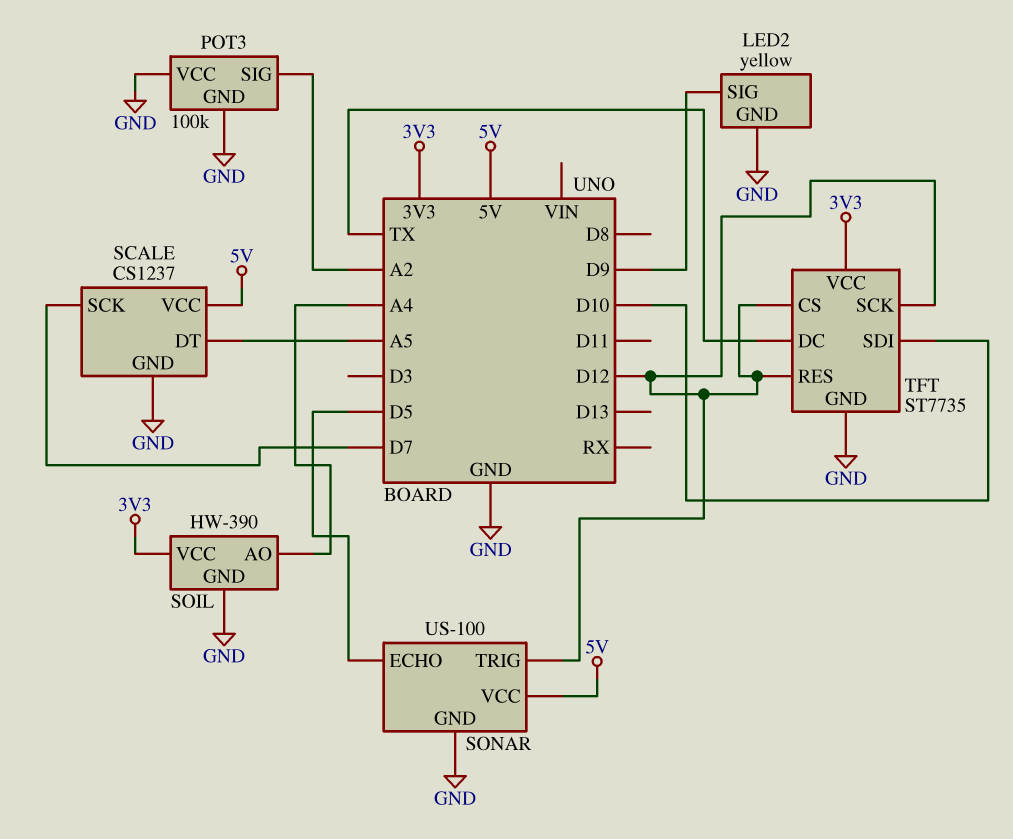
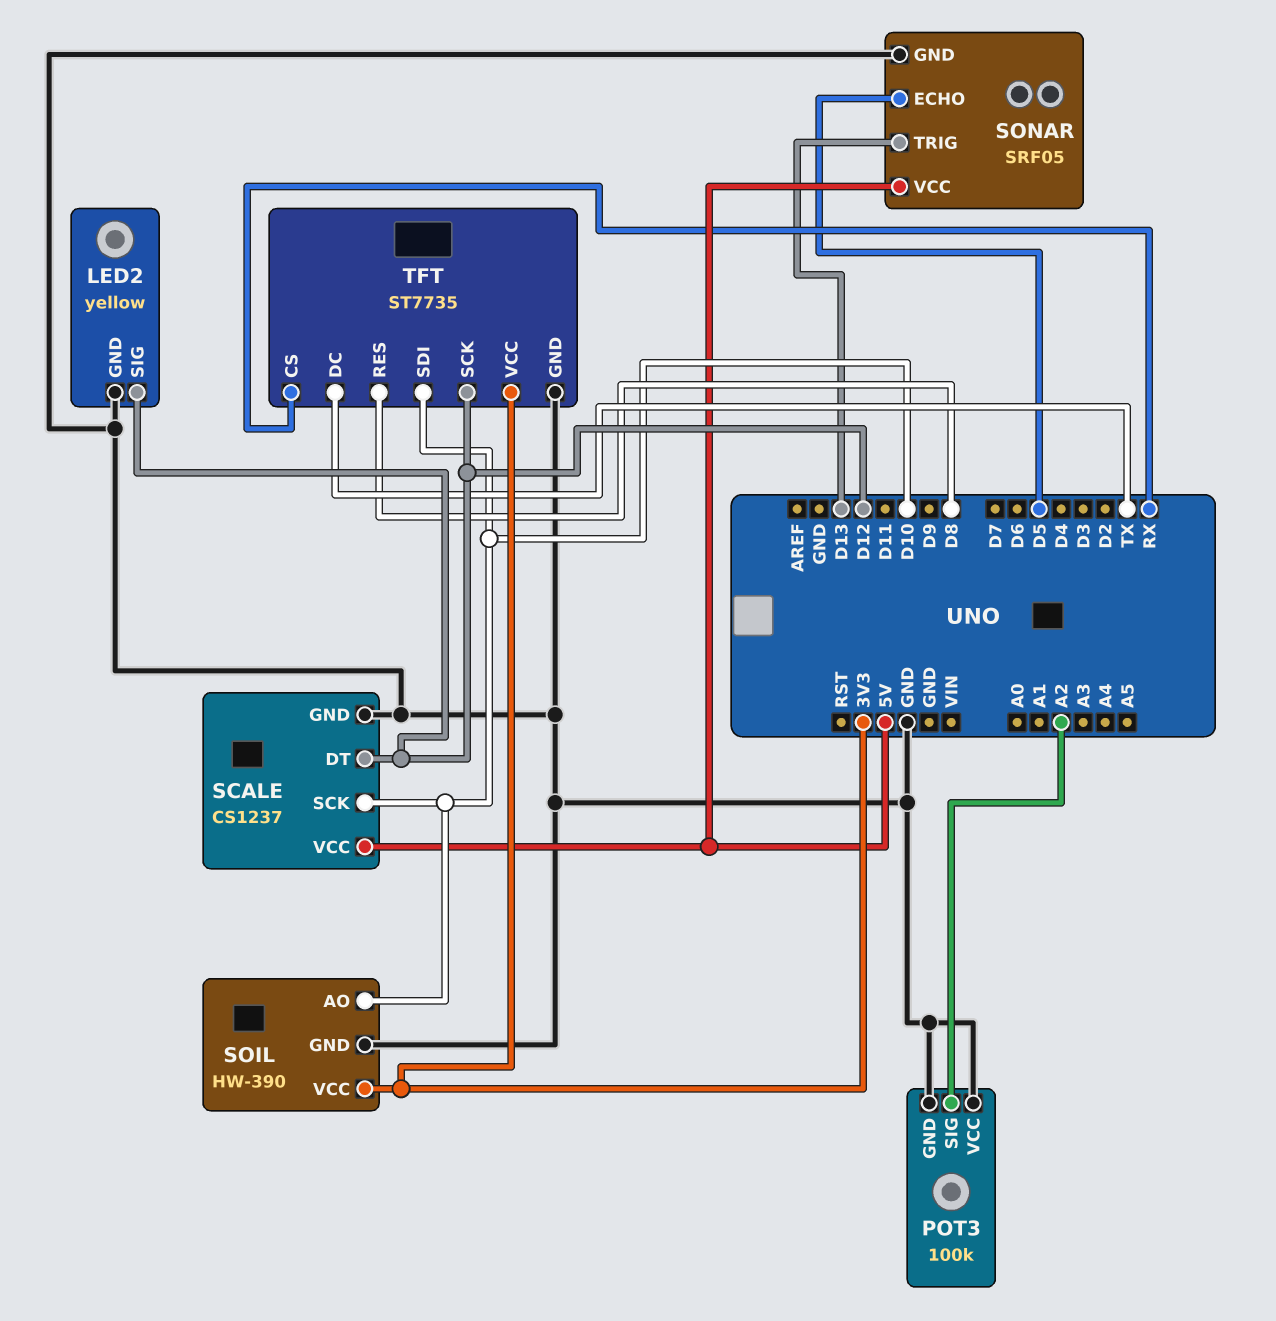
LED2 pin SIG: D9 -> D12
SCALE pin DT: A5 -> D12
SCALE pin SCK: D7 -> D10
SOIL pin AO: A4 -> D10
SONAR: US-100 -> SRF05
SONAR pin TRIG: D12 -> D13
TFT pin CS: D12 -> RX
TFT pin RES: D12 -> D8

